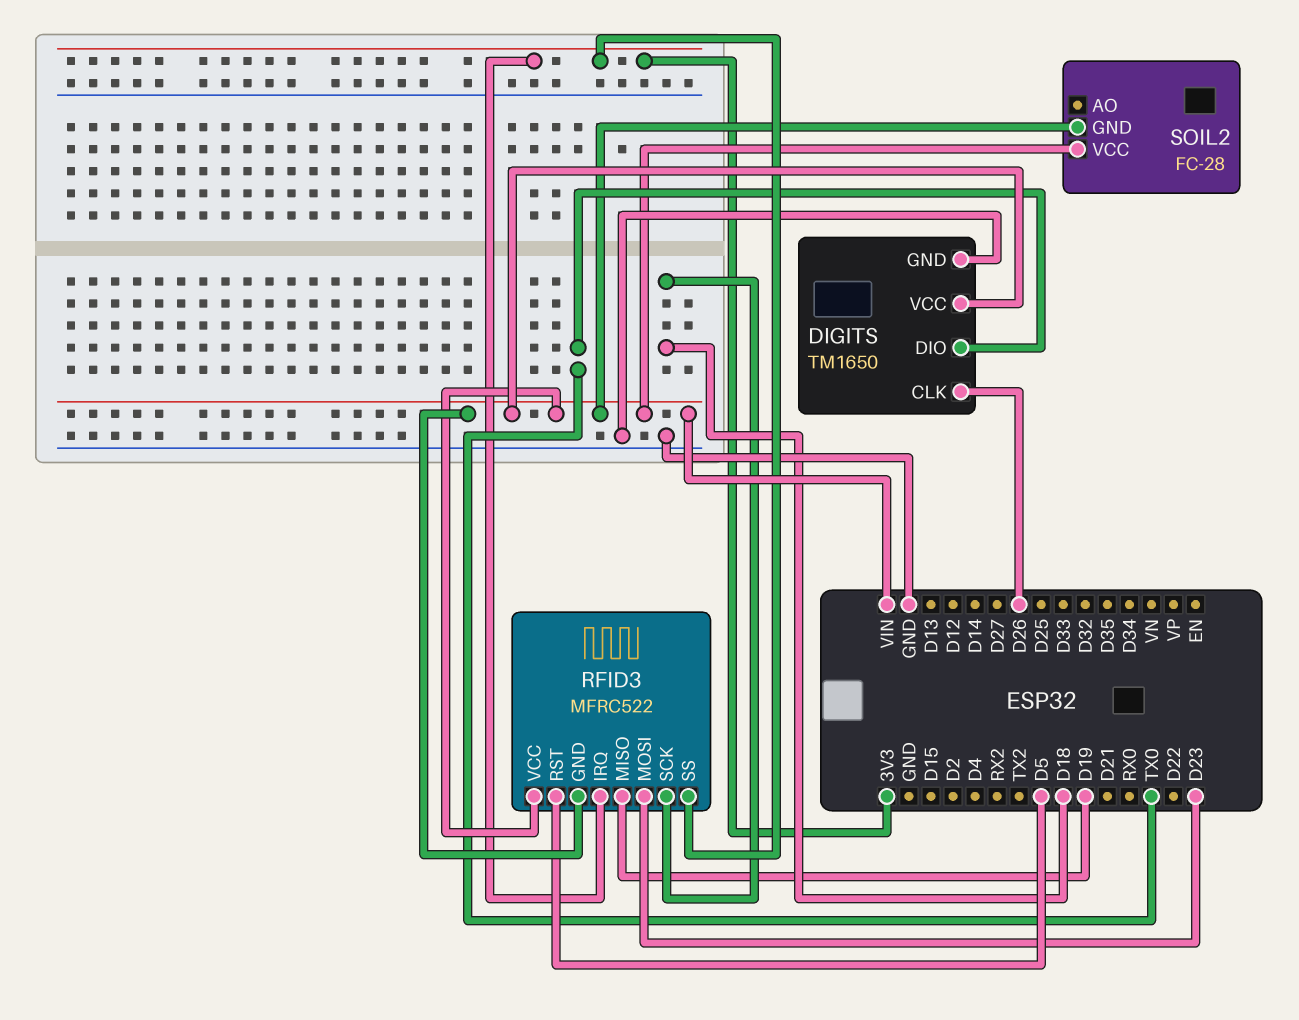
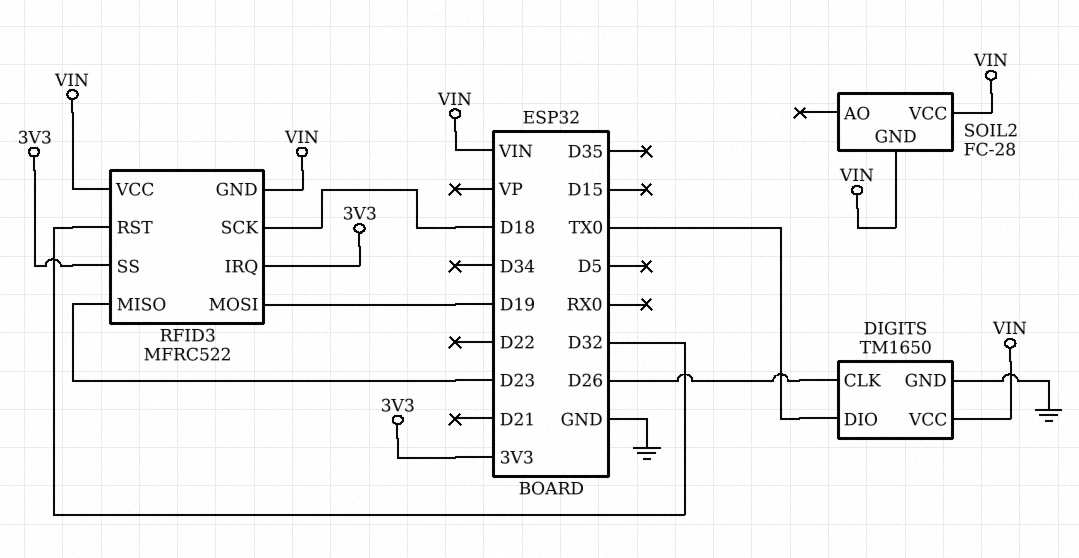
RFID3 pin MISO: D19 -> D23
RFID3 pin MOSI: D23 -> D19
RFID3 pin RST: D5 -> D32

